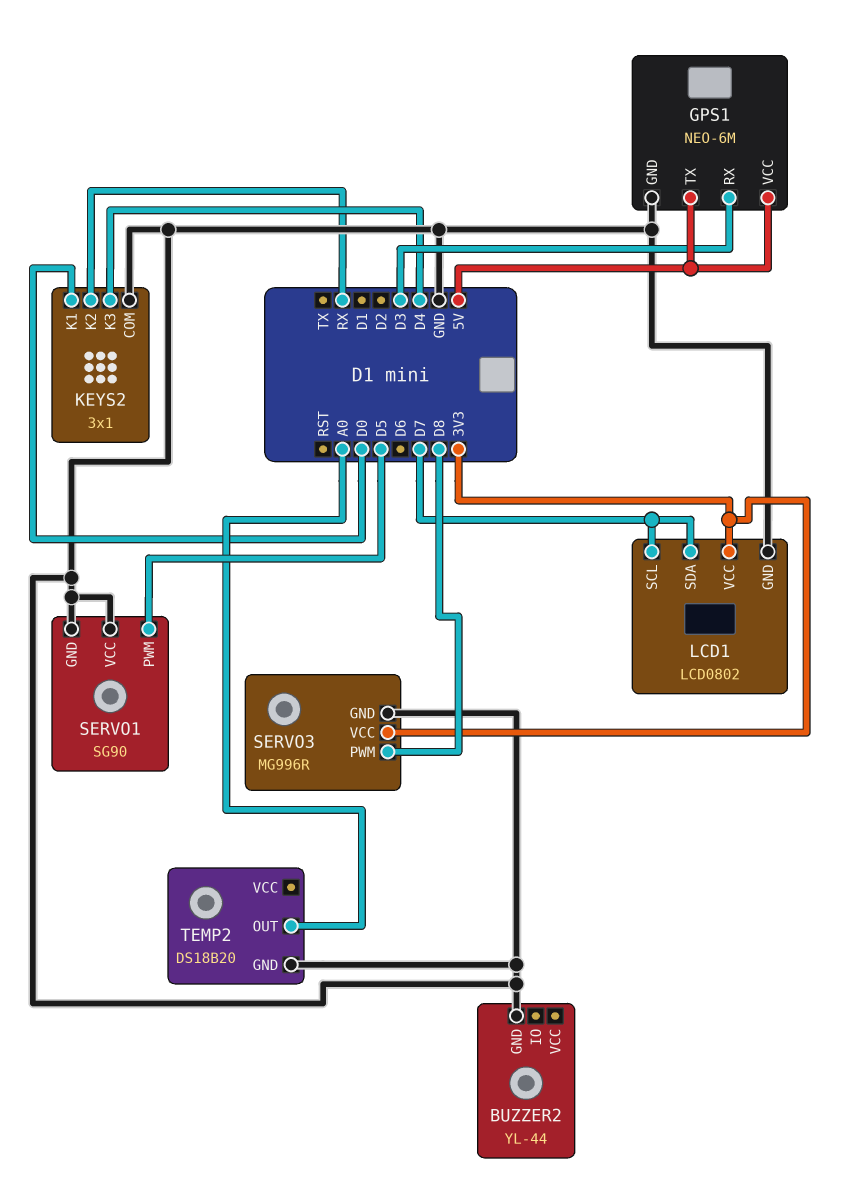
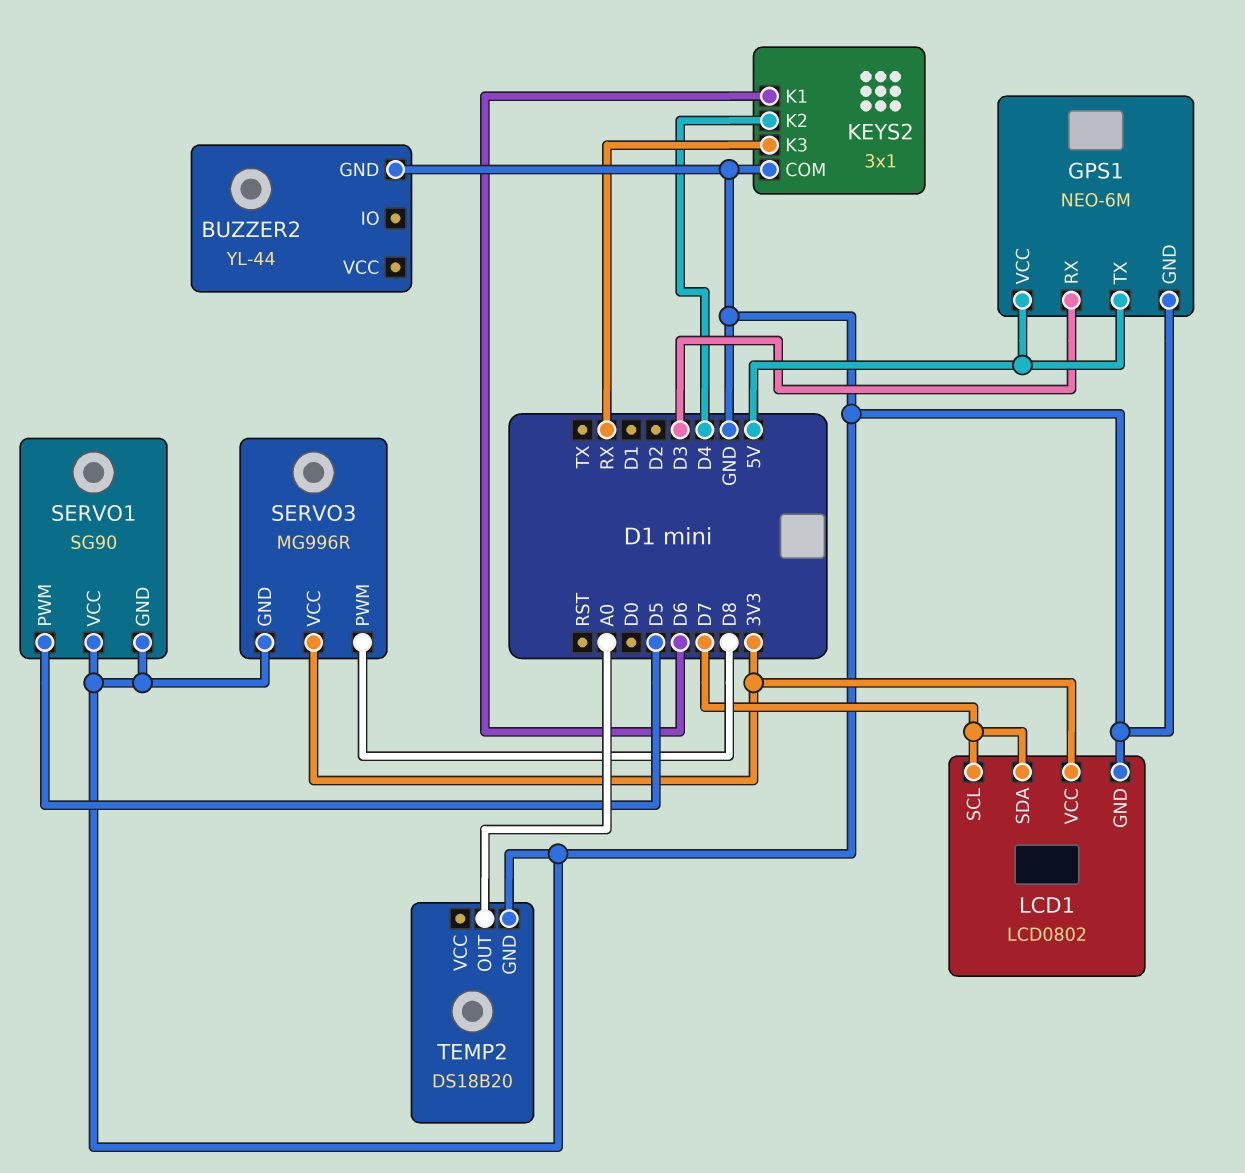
KEYS2 pin K1: D0 -> D6
KEYS2 pin K2: RX -> D4
KEYS2 pin K3: D4 -> RX

